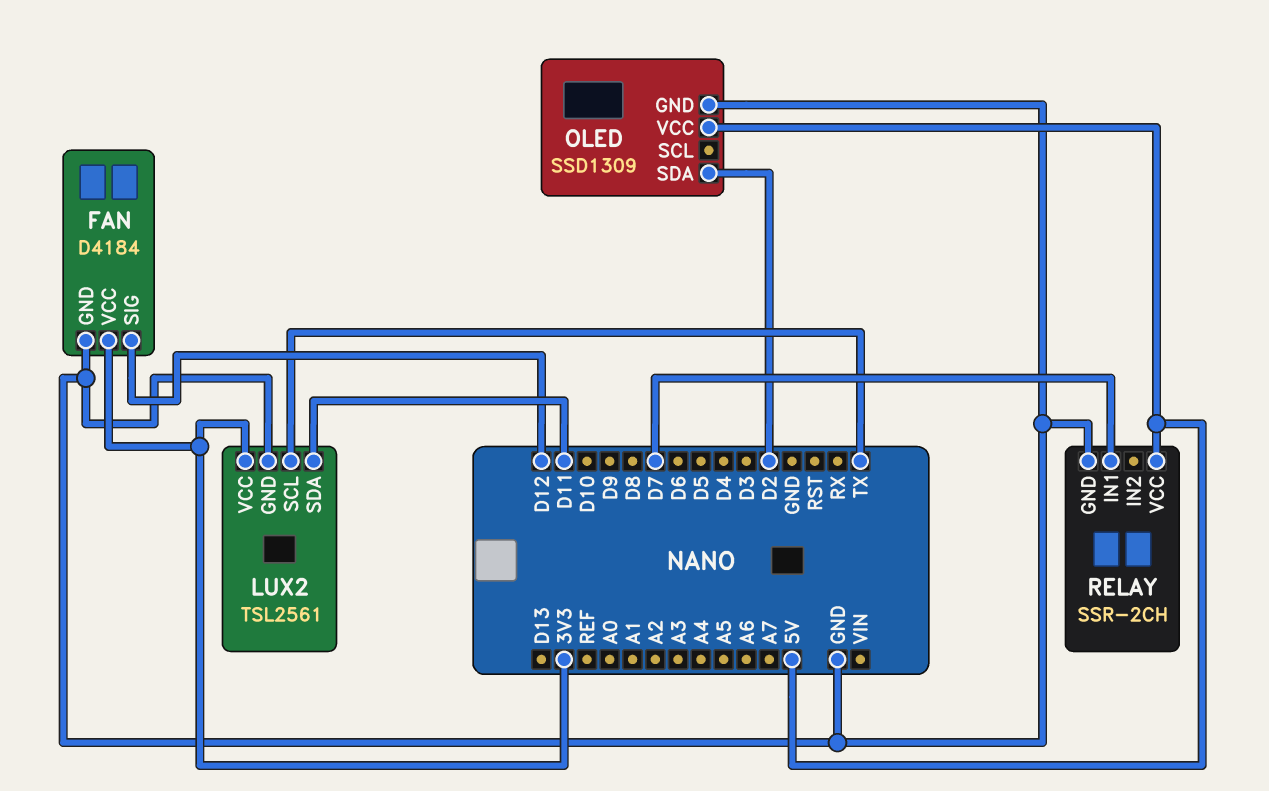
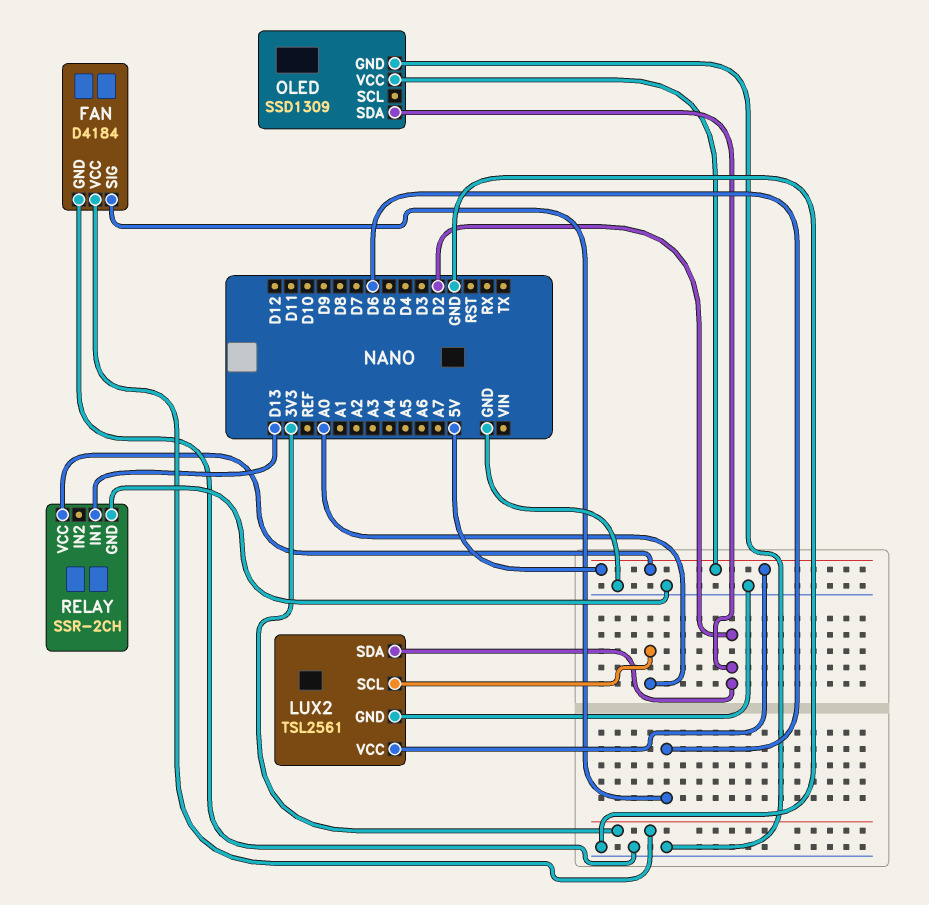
FAN pin SIG: D12 -> D6
LUX2 pin SCL: TX -> A0
LUX2 pin SDA: D11 -> D2
LUX2 pin VCC: 3V3 -> 5V
RELAY pin IN1: D7 -> D13

